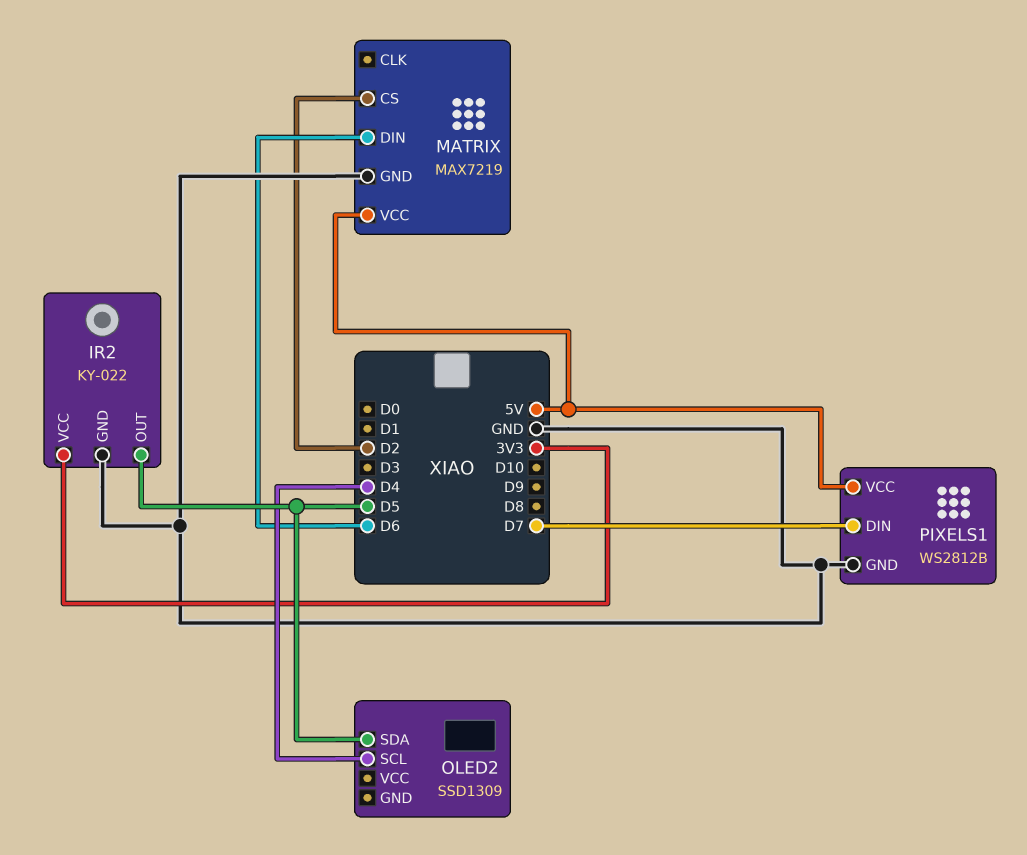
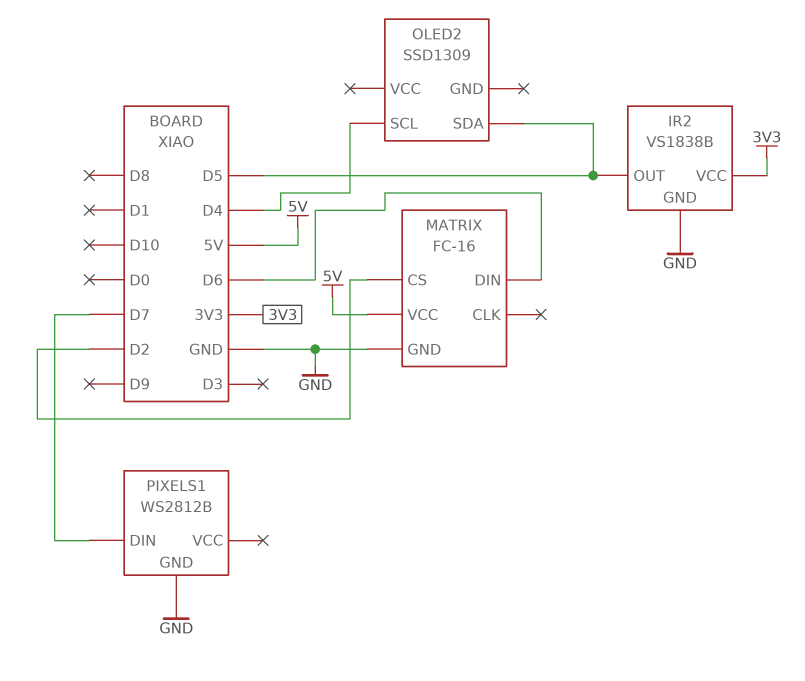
IR2: KY-022 -> VS1838B
MATRIX: MAX7219 -> FC-16
PIXELS1 pin VCC: 5V -> none

